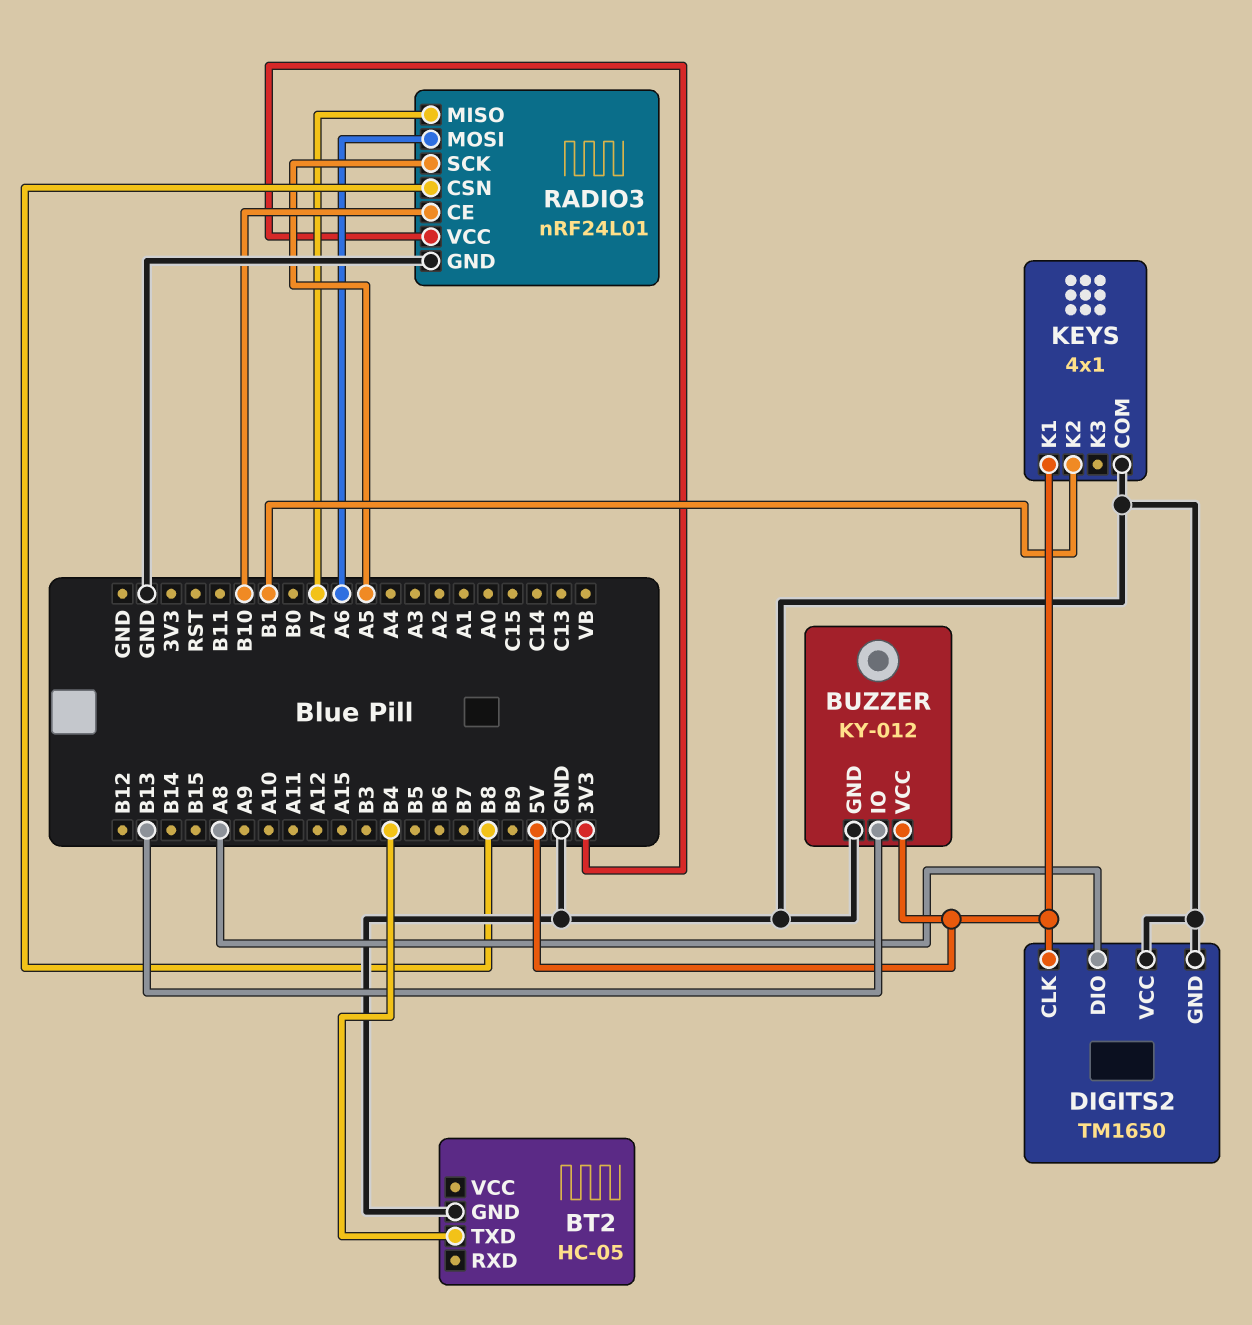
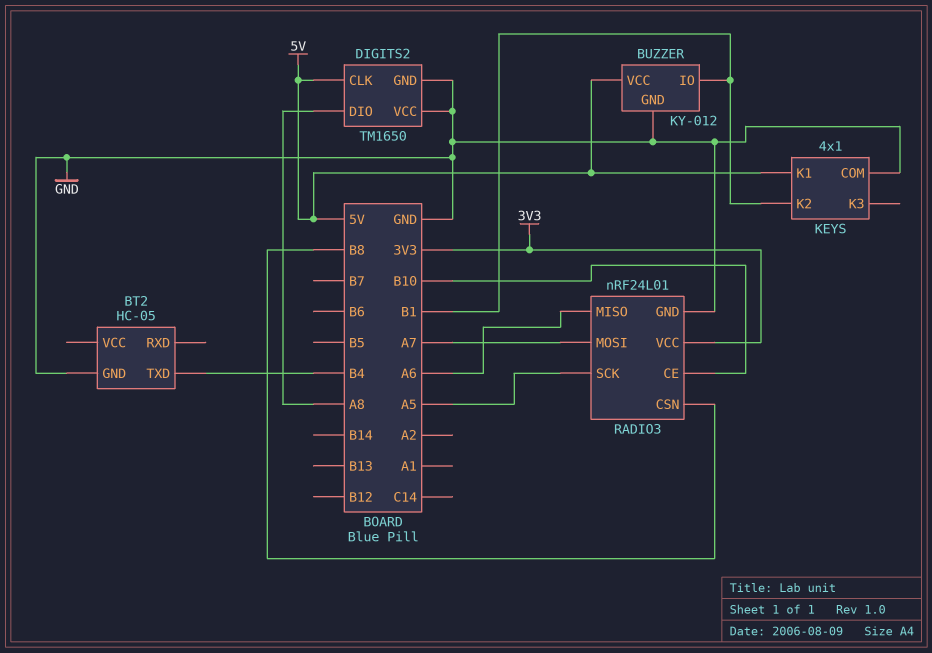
BUZZER pin IO: B13 -> B1
RADIO3 pin MISO: A7 -> A6
RADIO3 pin MOSI: A6 -> A7

